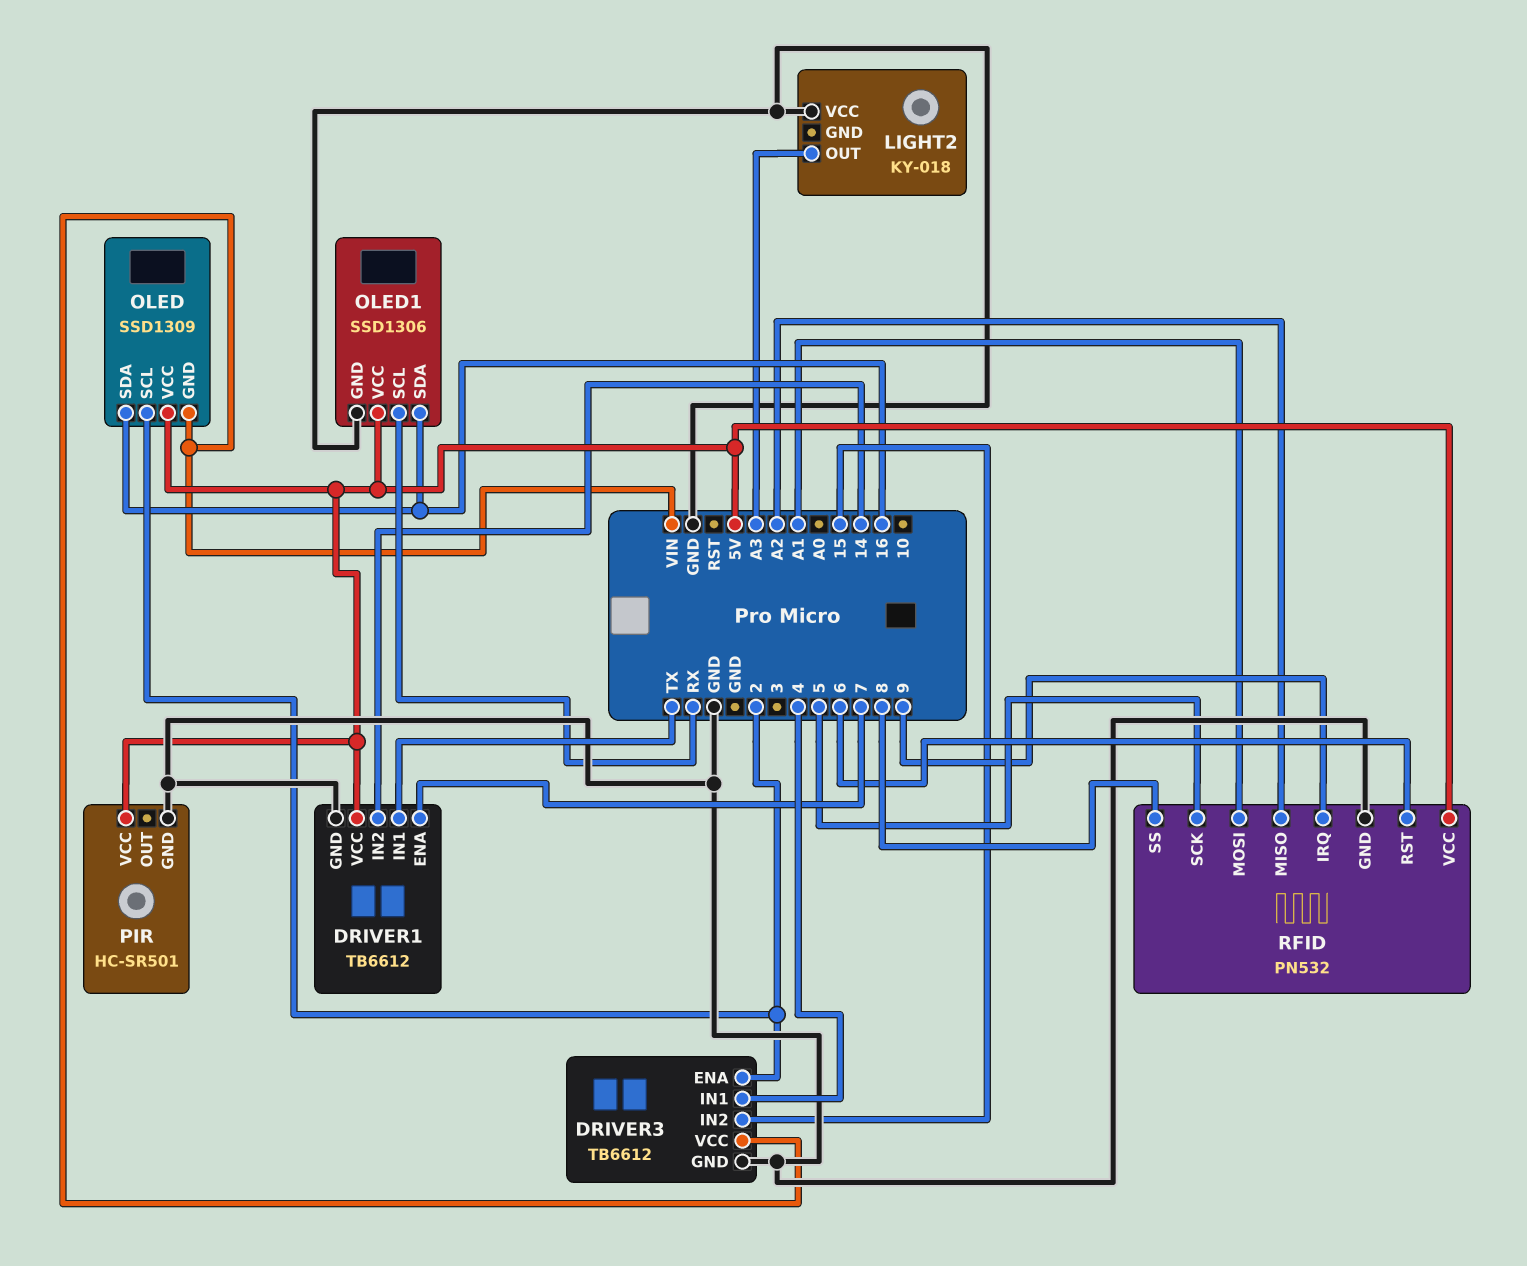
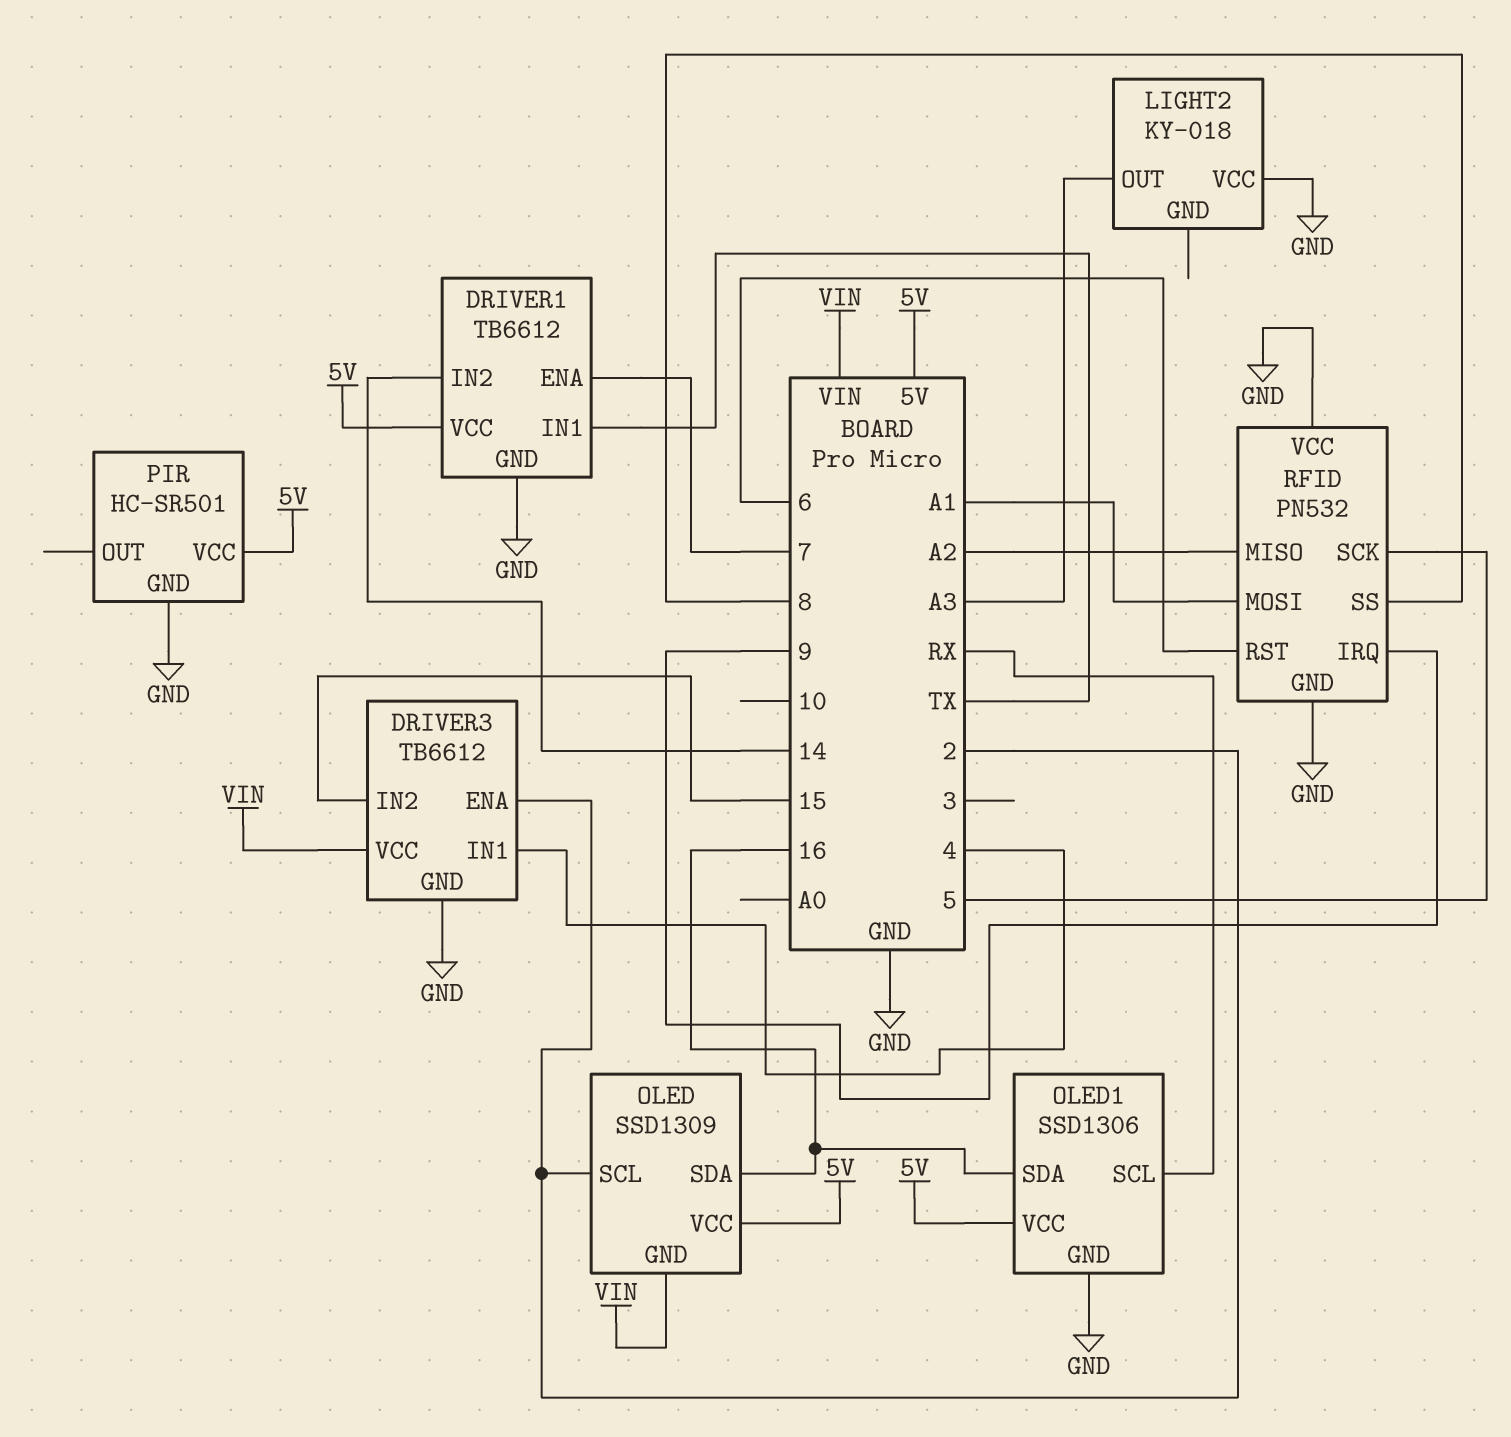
RFID pin VCC: 5V -> GND

